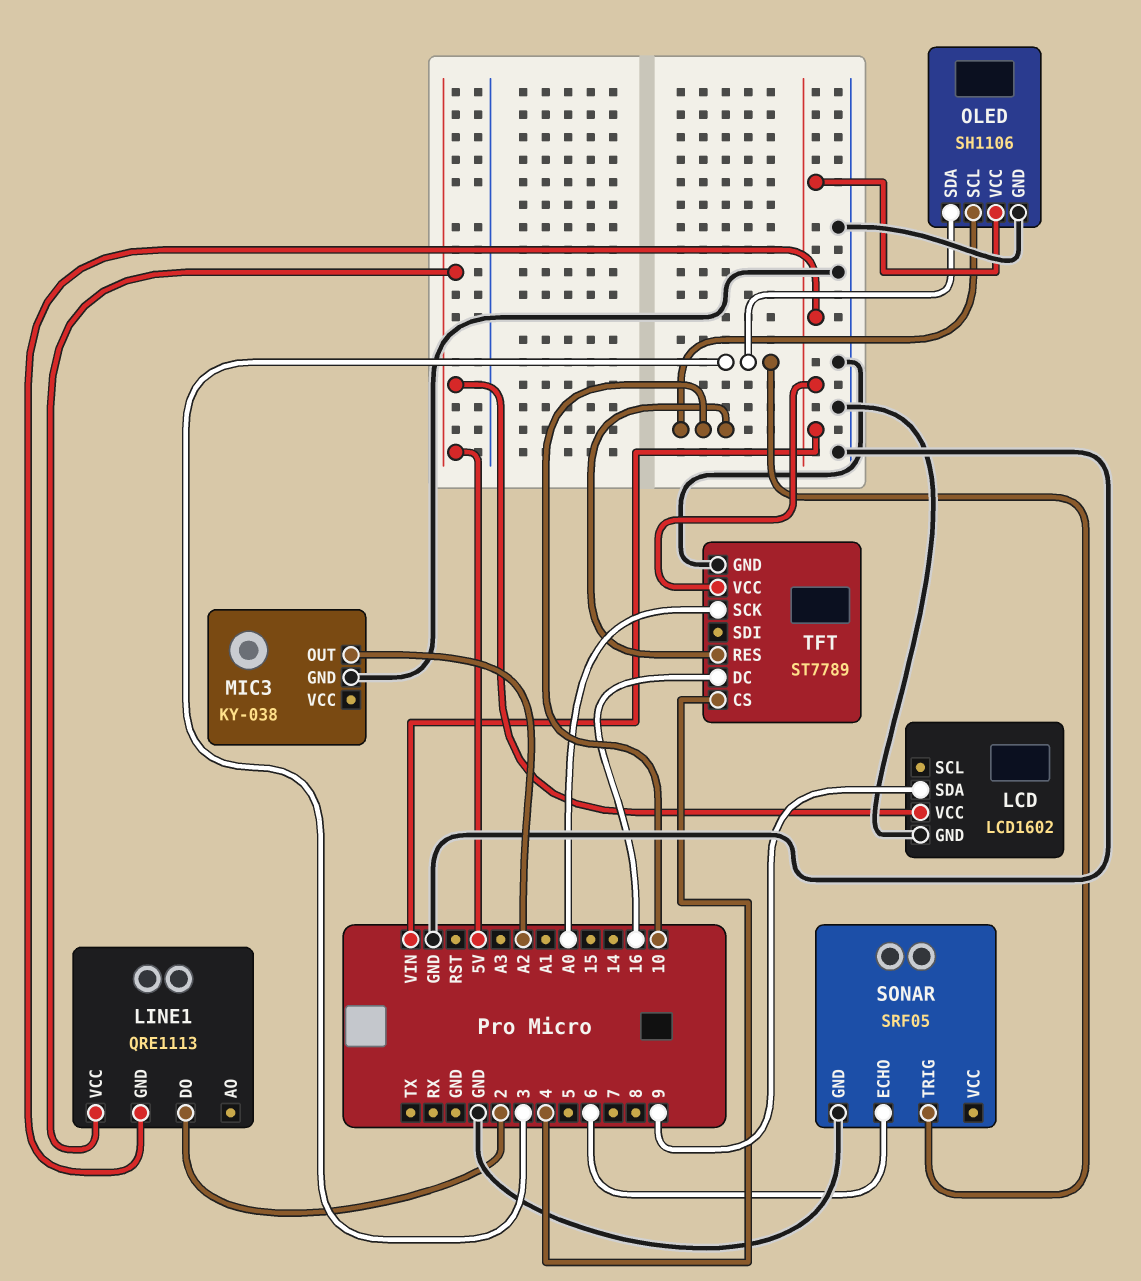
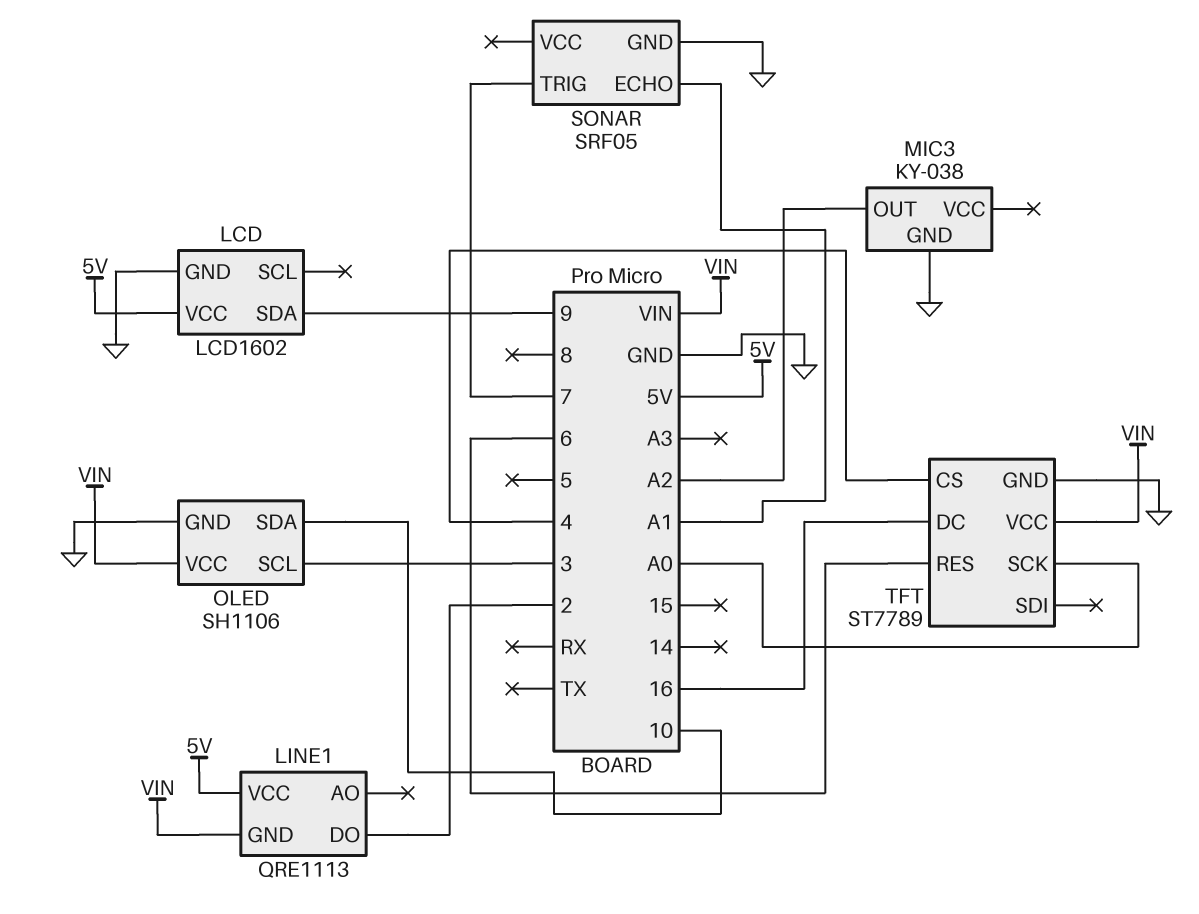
OLED pin SCL: 10 -> 3
OLED pin SDA: 3 -> 10
SONAR pin ECHO: 6 -> A1
SONAR pin TRIG: 3 -> 7
TFT pin RES: 10 -> 6

